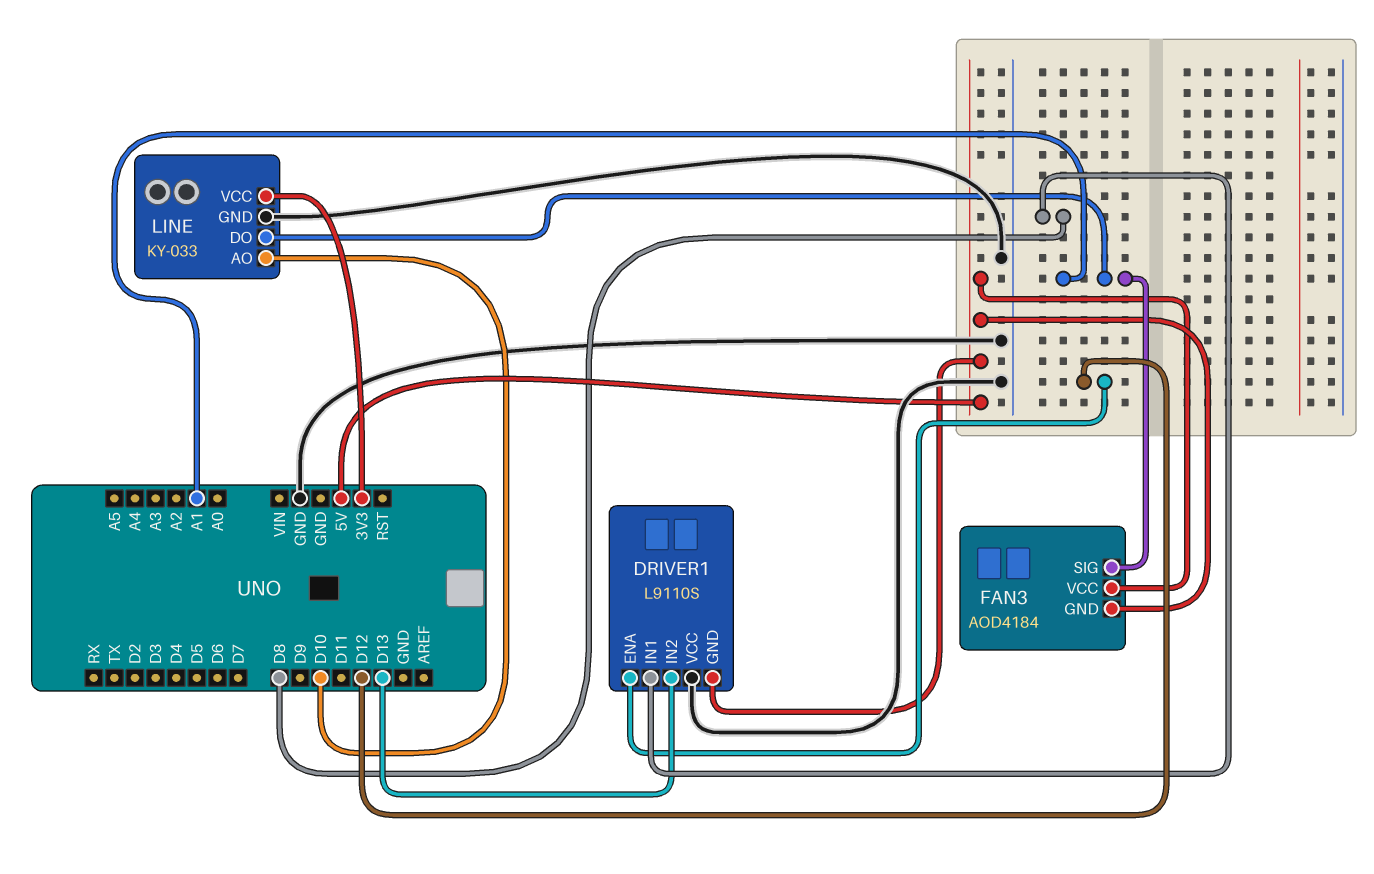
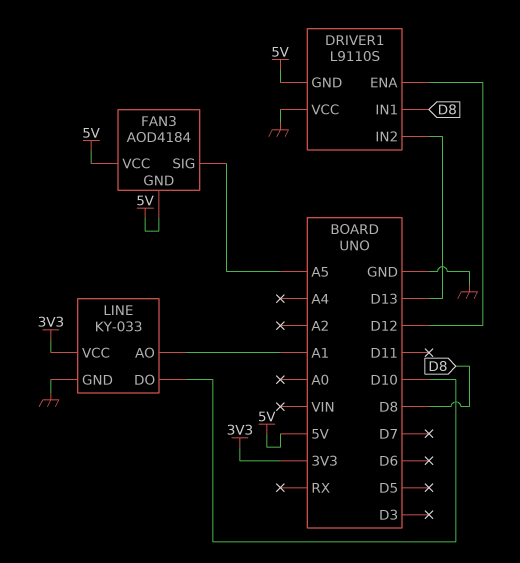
FAN3 pin SIG: A1 -> A5
LINE pin AO: D10 -> A1
LINE pin DO: A1 -> D10

